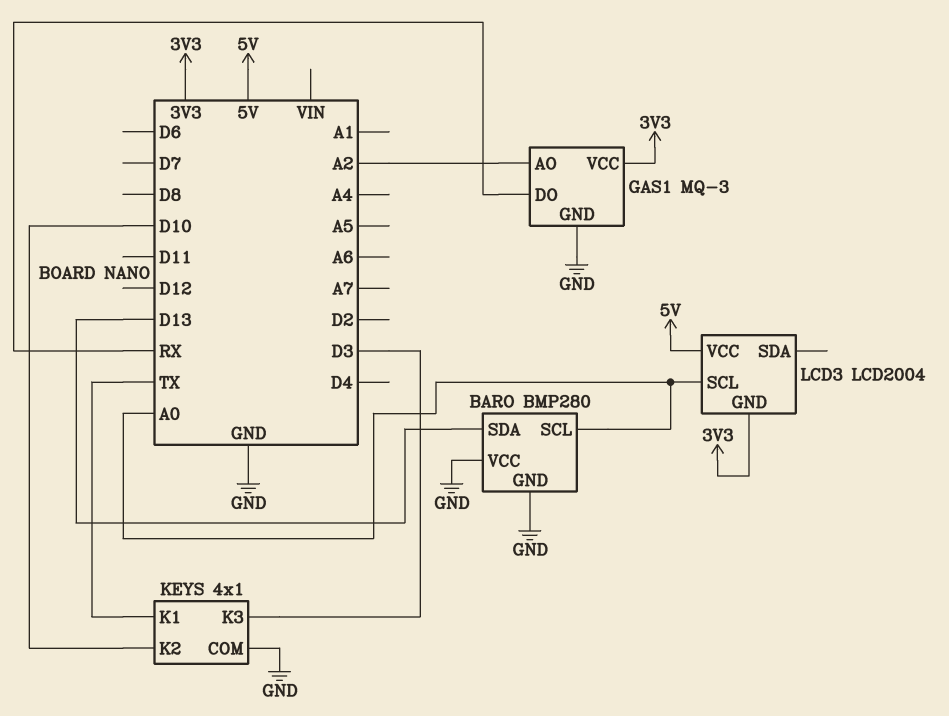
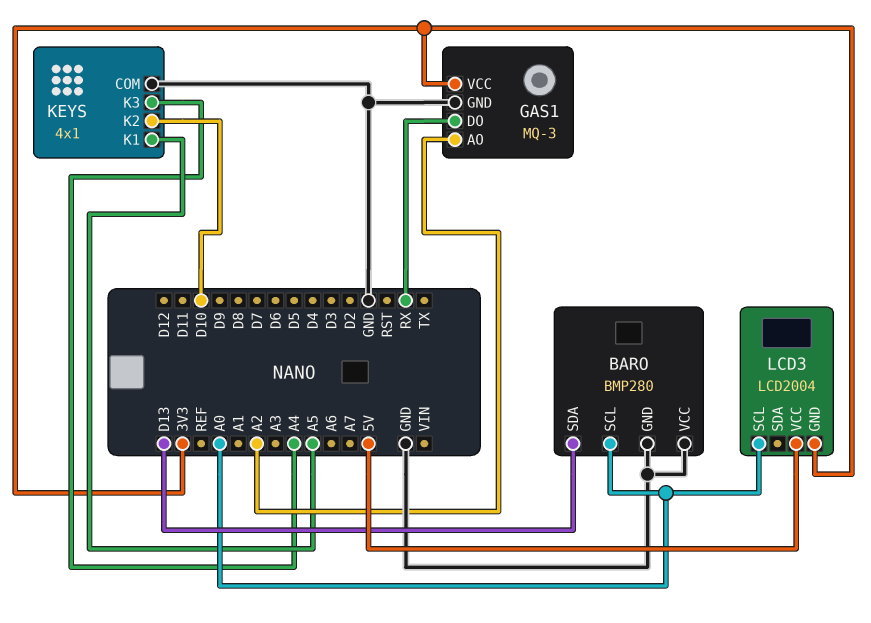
KEYS pin K1: TX -> A5
KEYS pin K3: D3 -> A4

